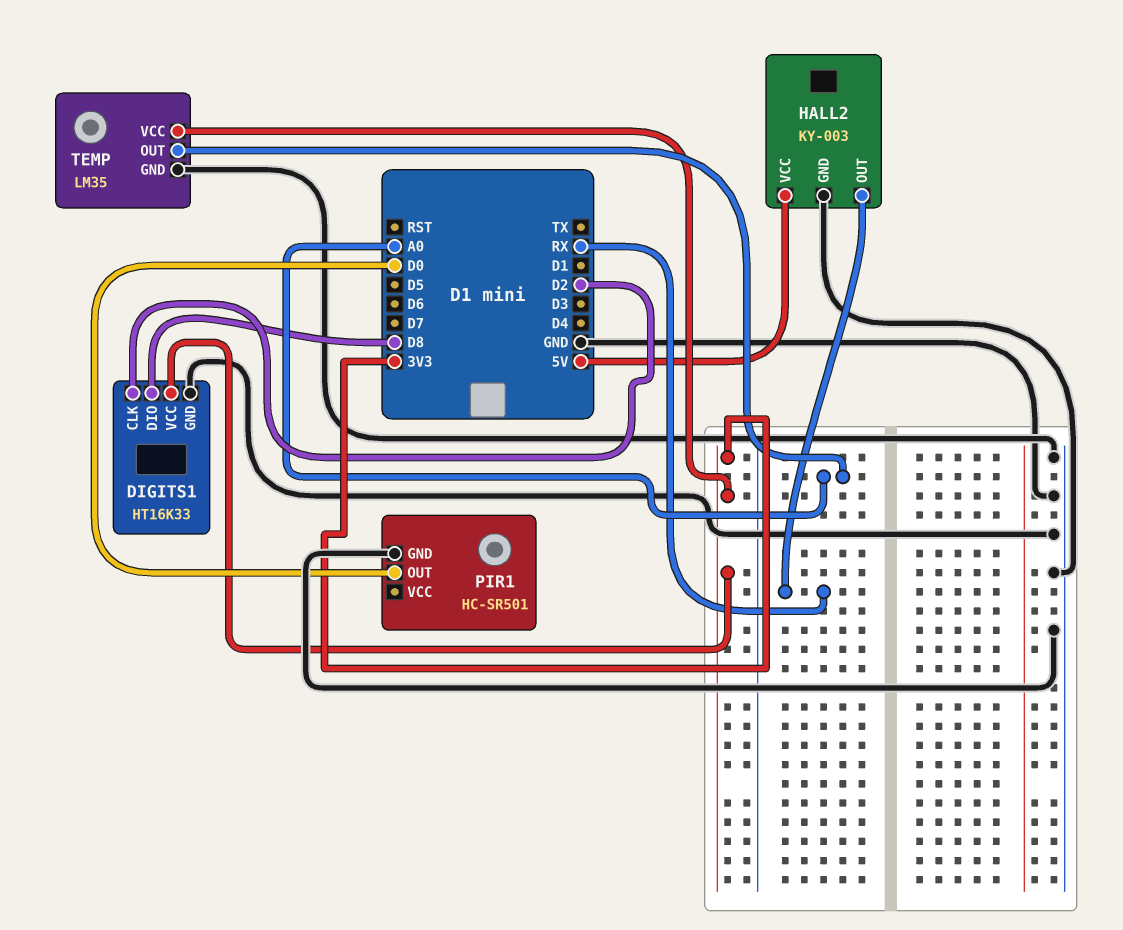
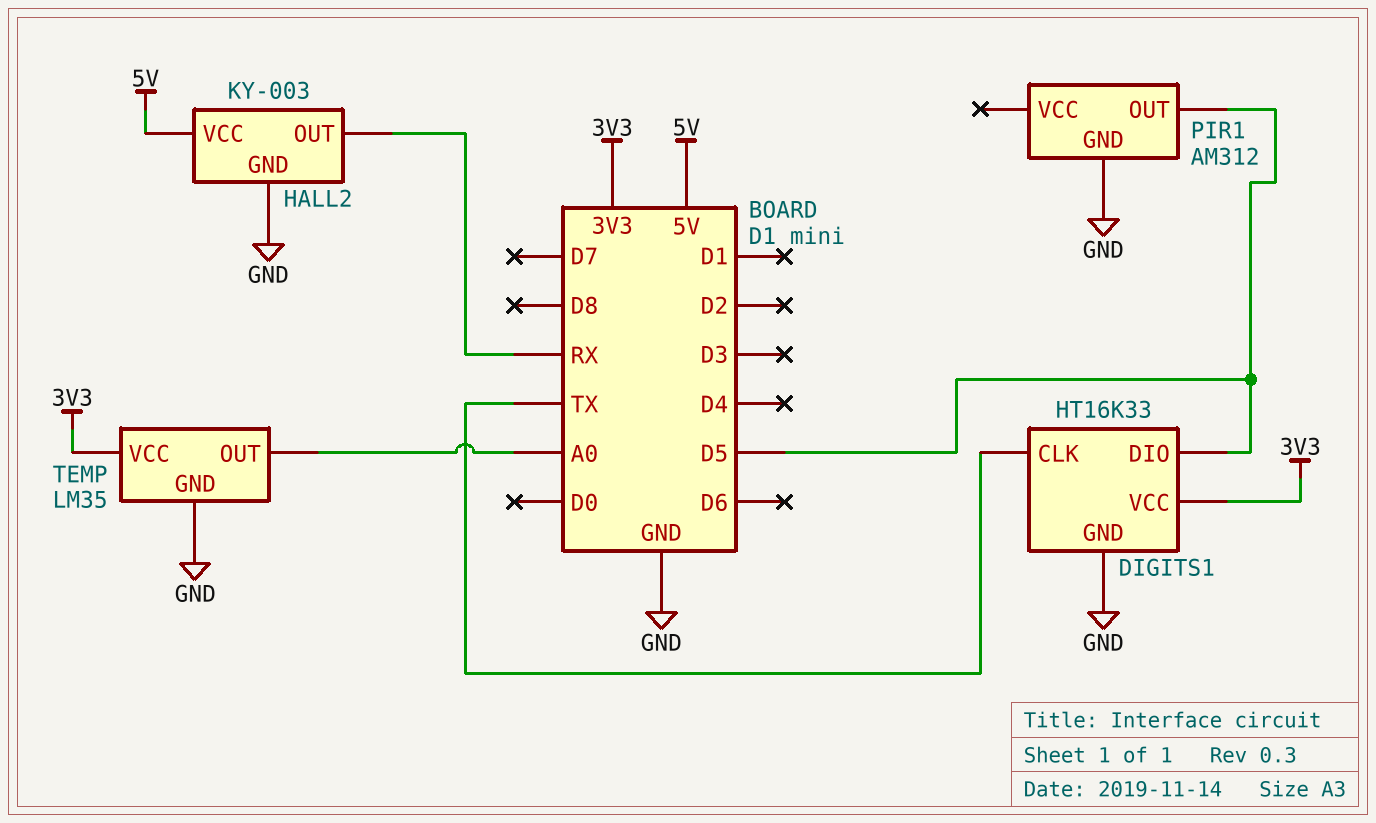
DIGITS1 pin CLK: D2 -> TX
DIGITS1 pin DIO: D8 -> D5
PIR1: HC-SR501 -> AM312
PIR1 pin OUT: D0 -> D5

